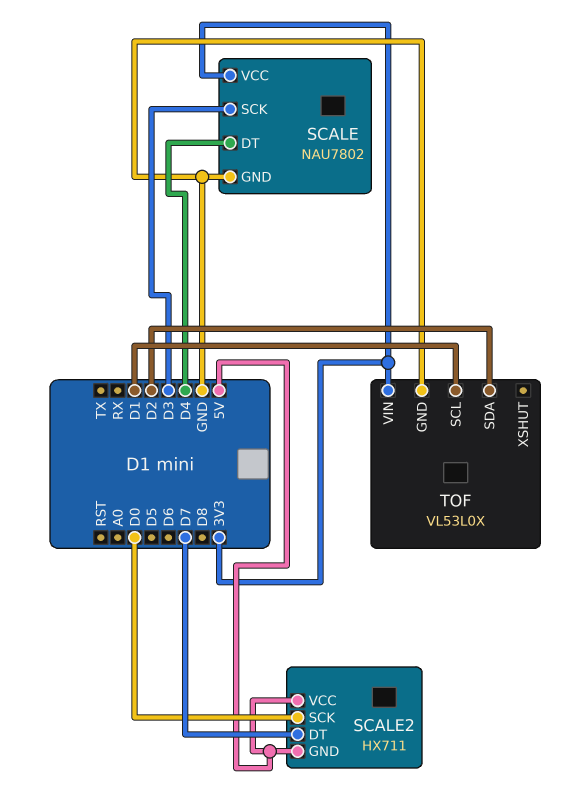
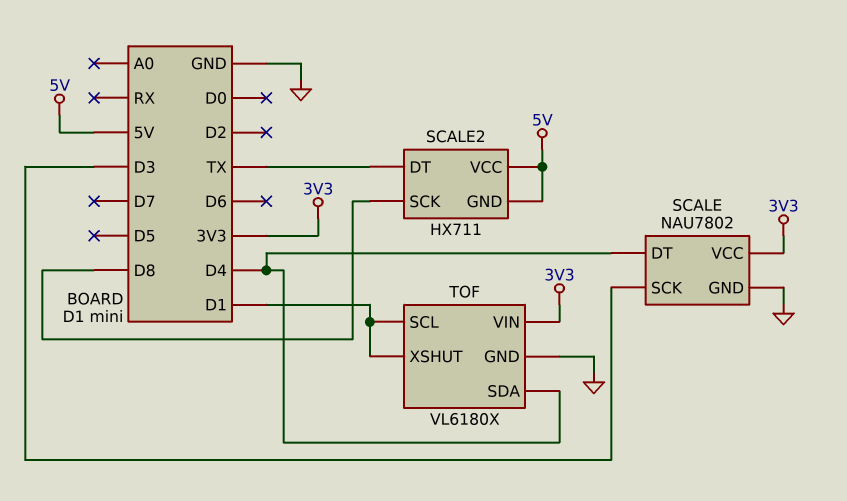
SCALE2 pin DT: D7 -> TX
SCALE2 pin SCK: D0 -> D8
TOF: VL53L0X -> VL6180X
TOF pin SDA: D2 -> D4
TOF pin XSHUT: none -> D1

